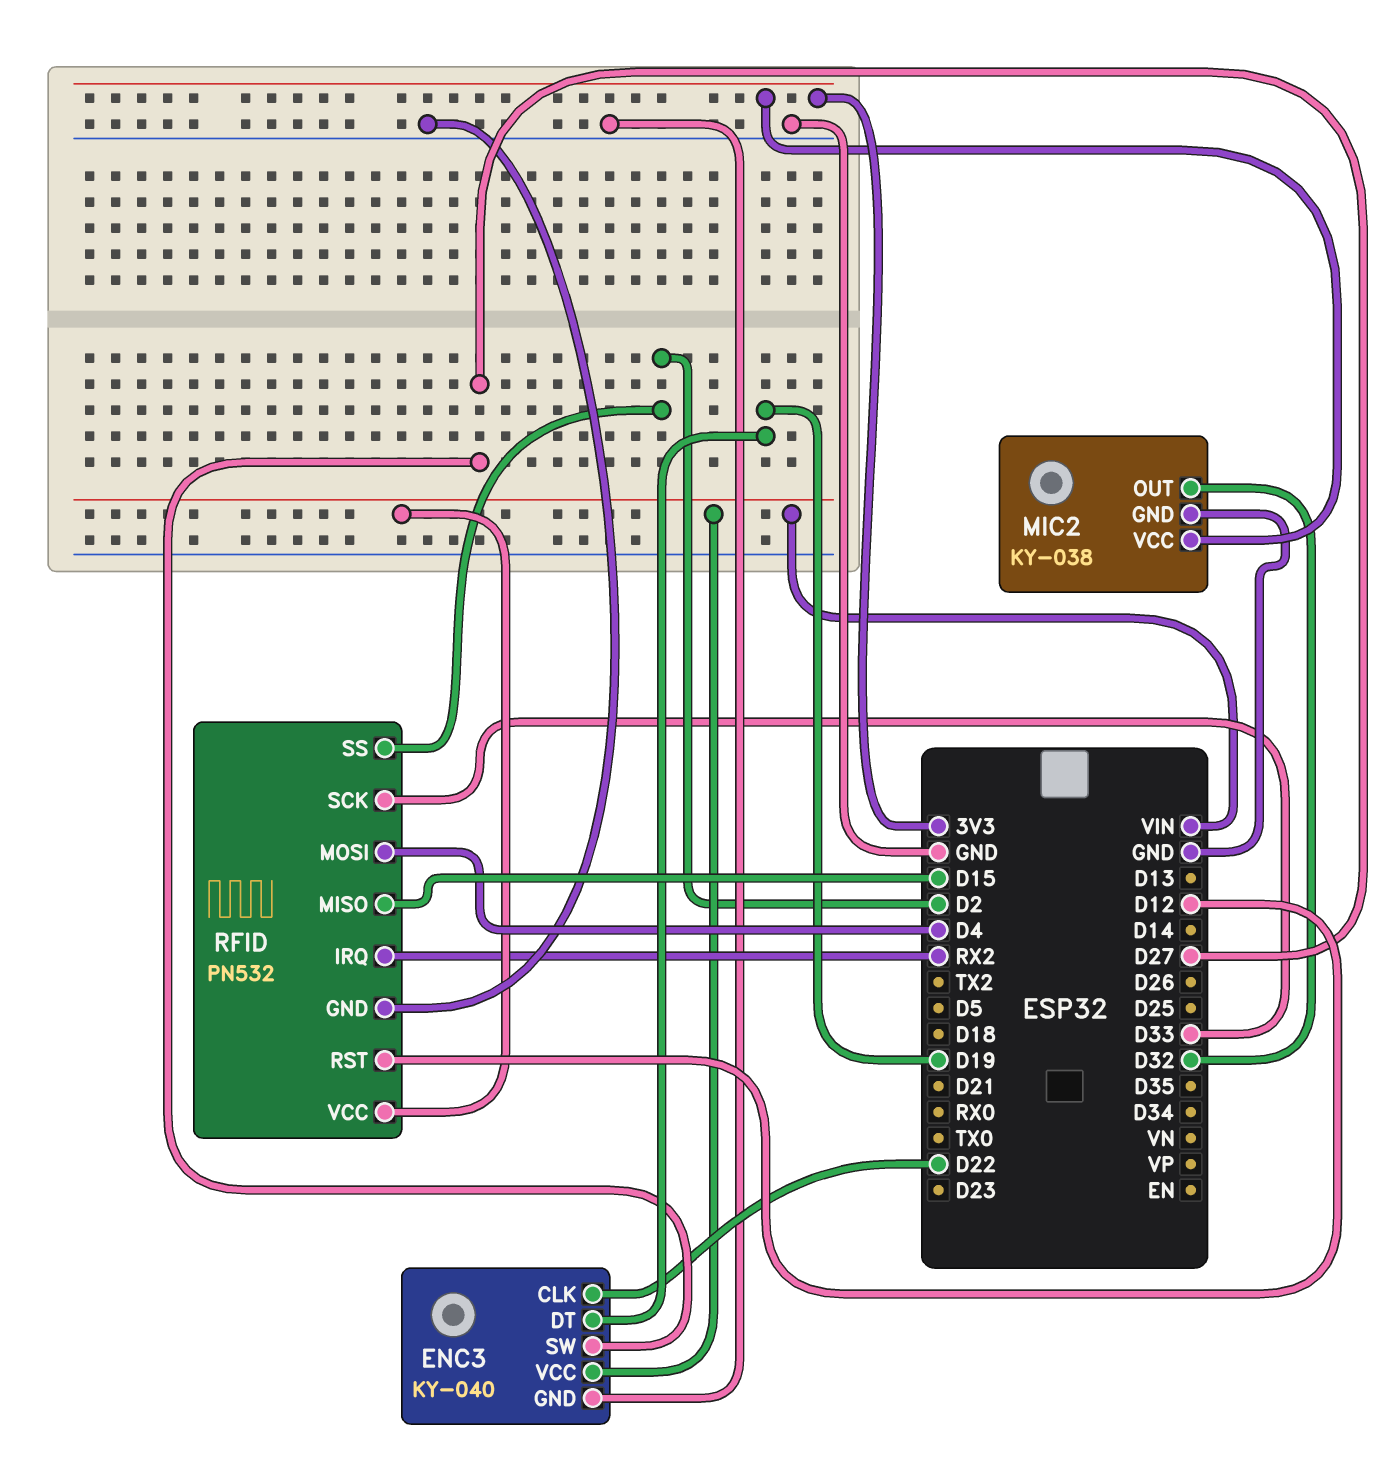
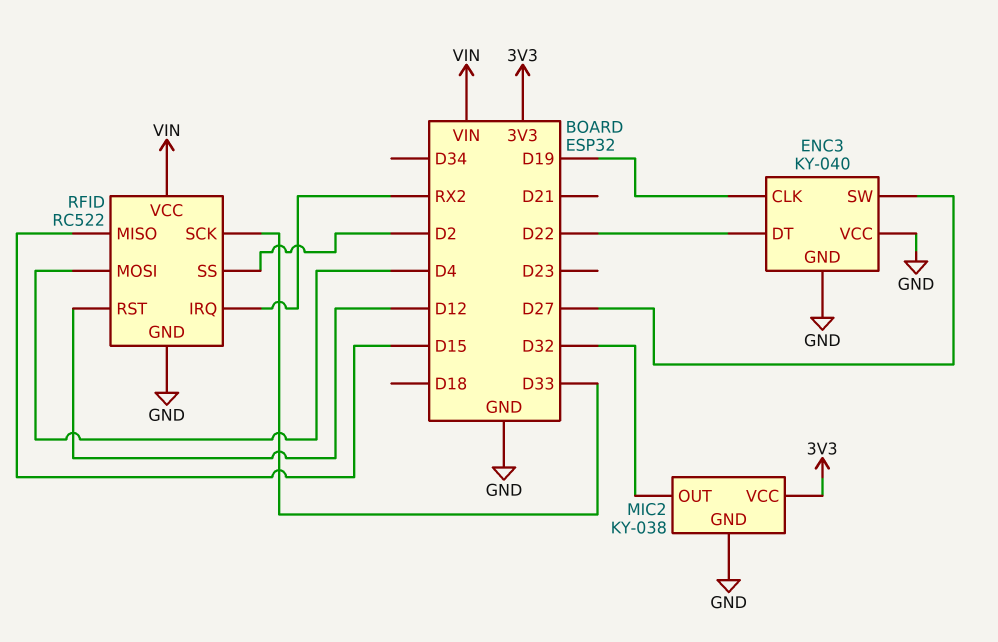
ENC3 pin CLK: D22 -> D19
ENC3 pin DT: D19 -> D22
ENC3 pin VCC: VIN -> GND
RFID: PN532 -> RC522

